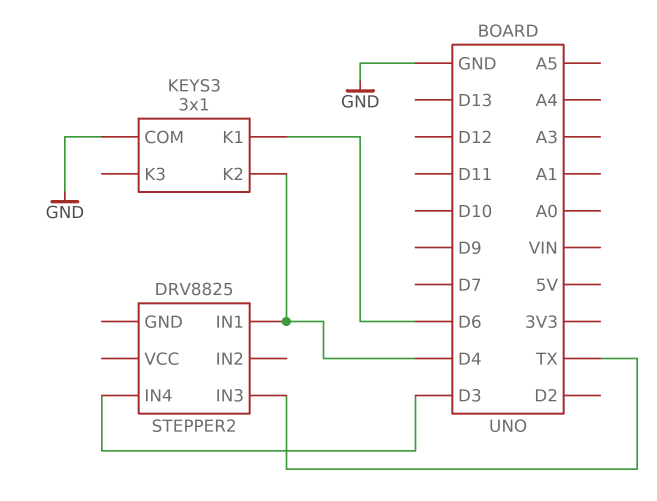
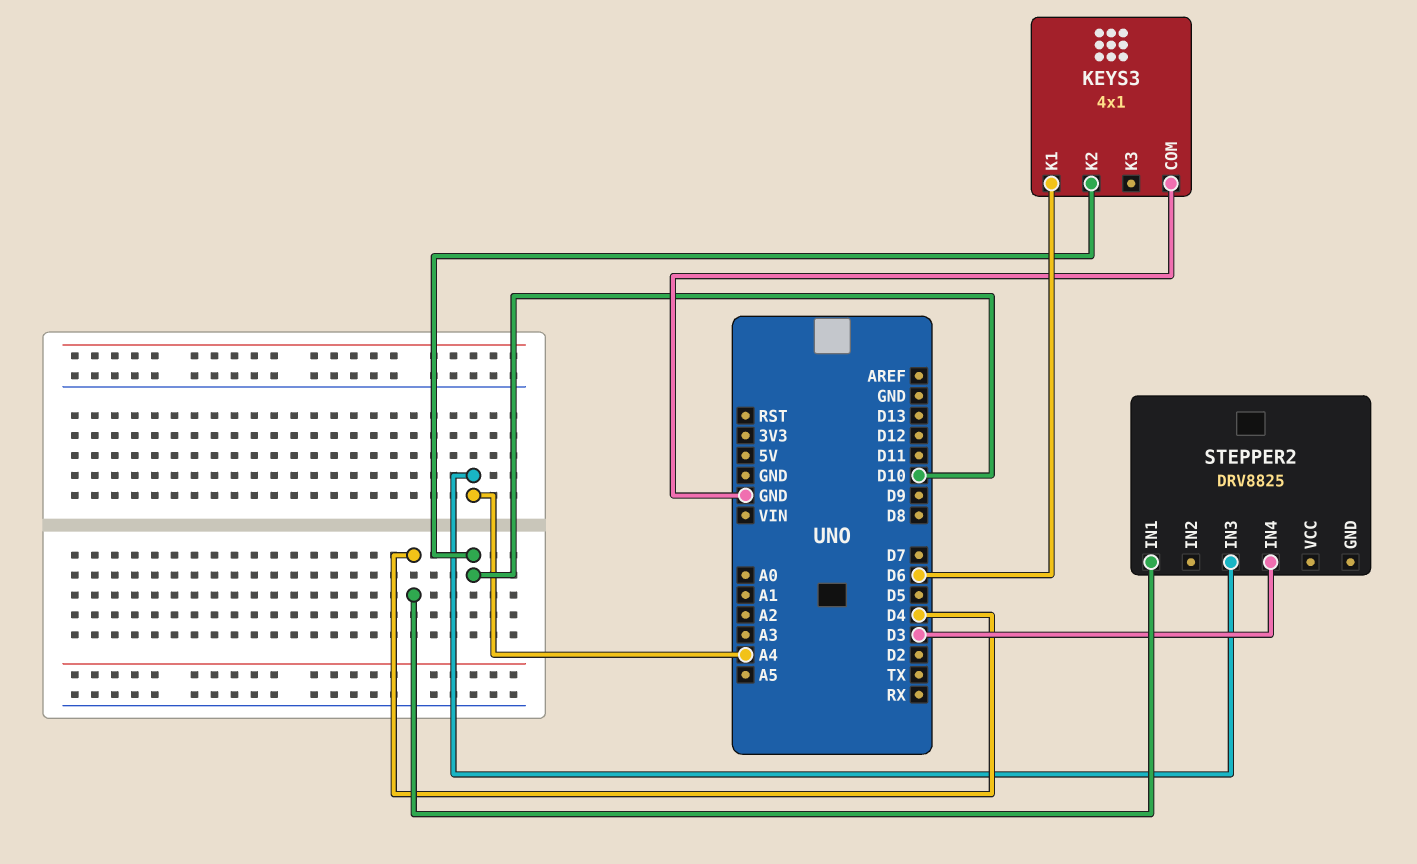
KEYS3: 3x1 -> 4x1
KEYS3 pin K2: D4 -> D10
STEPPER2 pin IN3: TX -> A4

